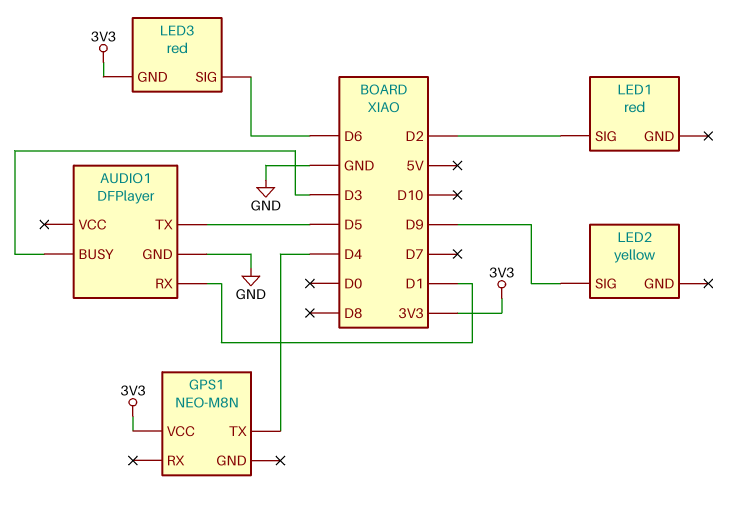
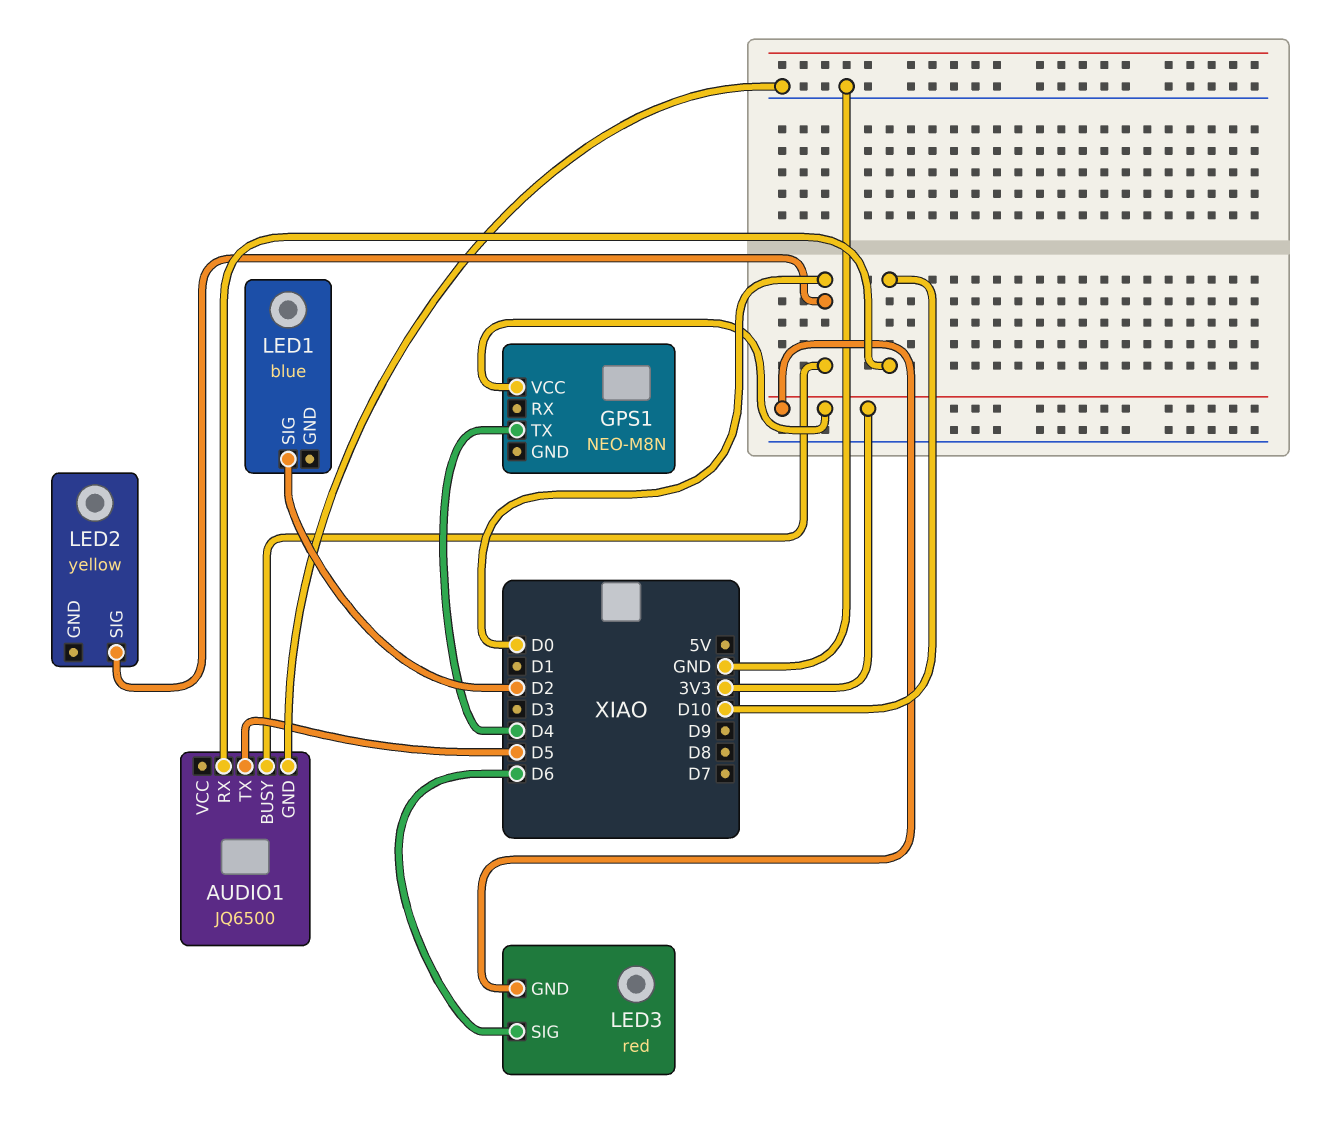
AUDIO1: DFPlayer -> JQ6500
AUDIO1 pin BUSY: D3 -> D0
AUDIO1 pin RX: D1 -> D10
LED1: red -> blue
LED2 pin SIG: D9 -> D0

